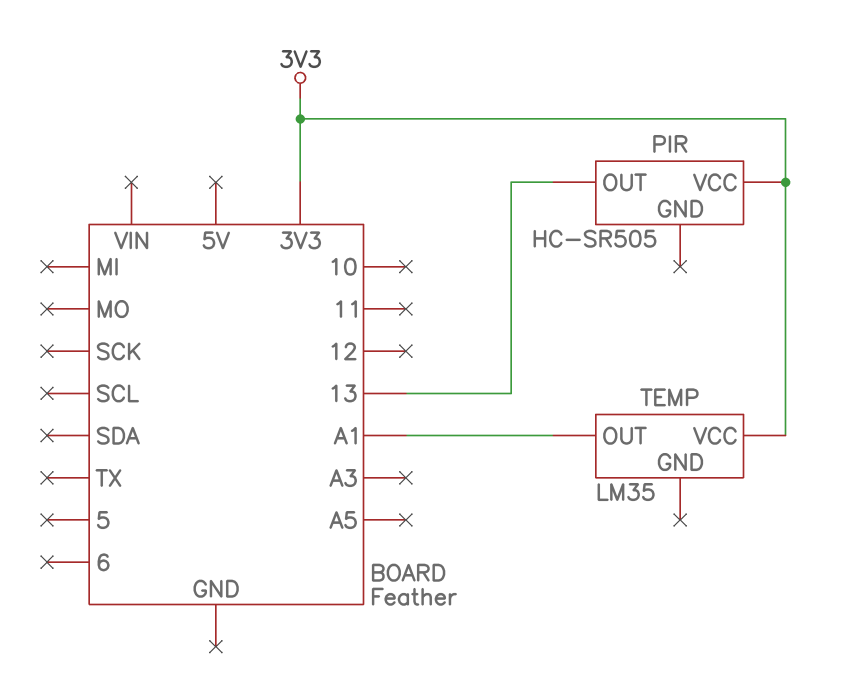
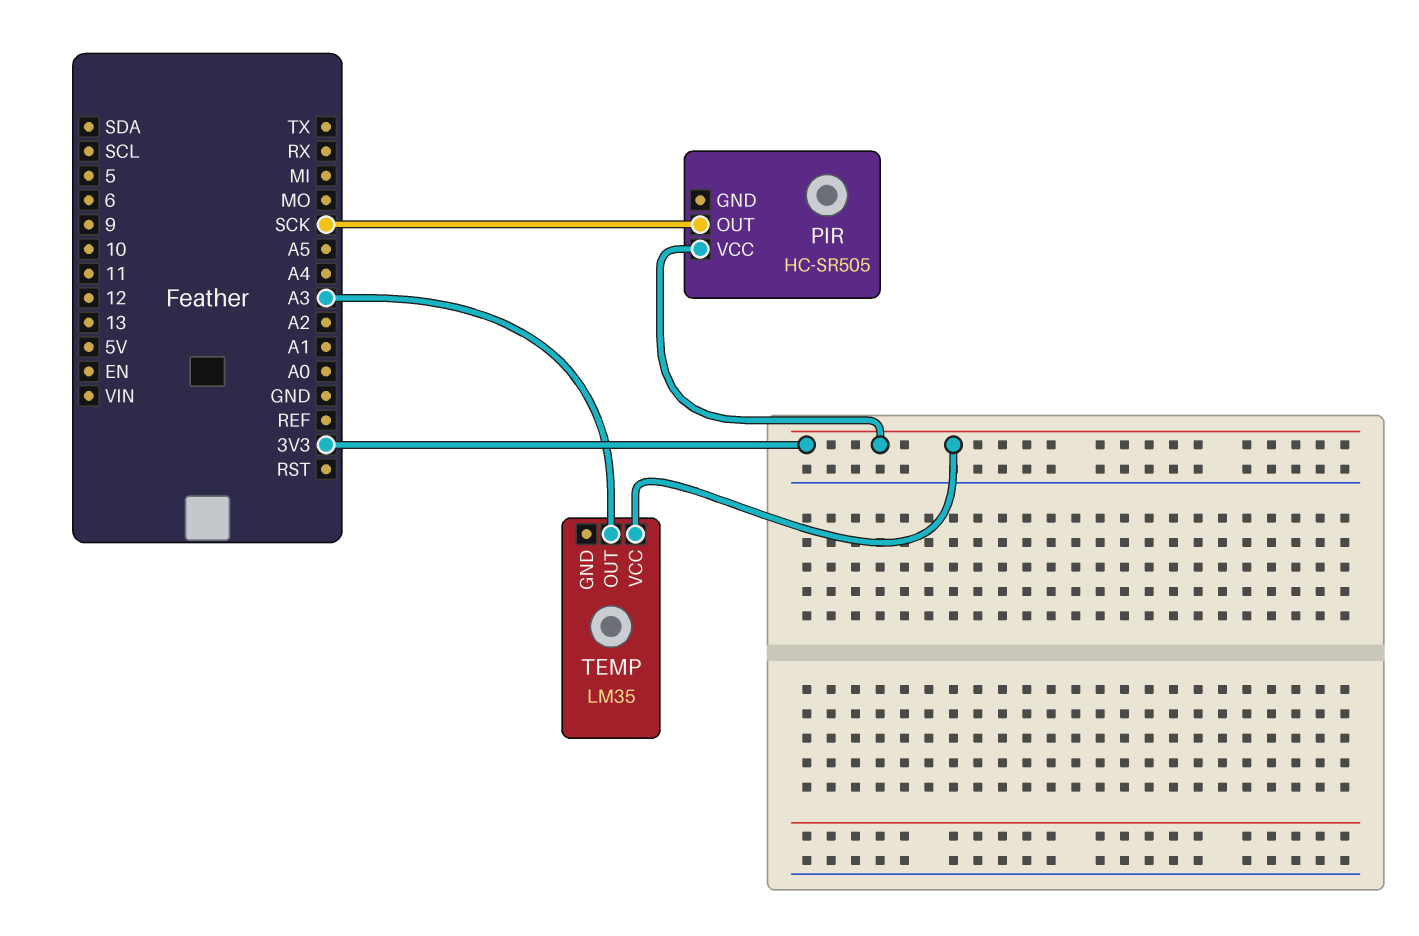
PIR pin OUT: 13 -> SCK
TEMP pin OUT: A1 -> A3

